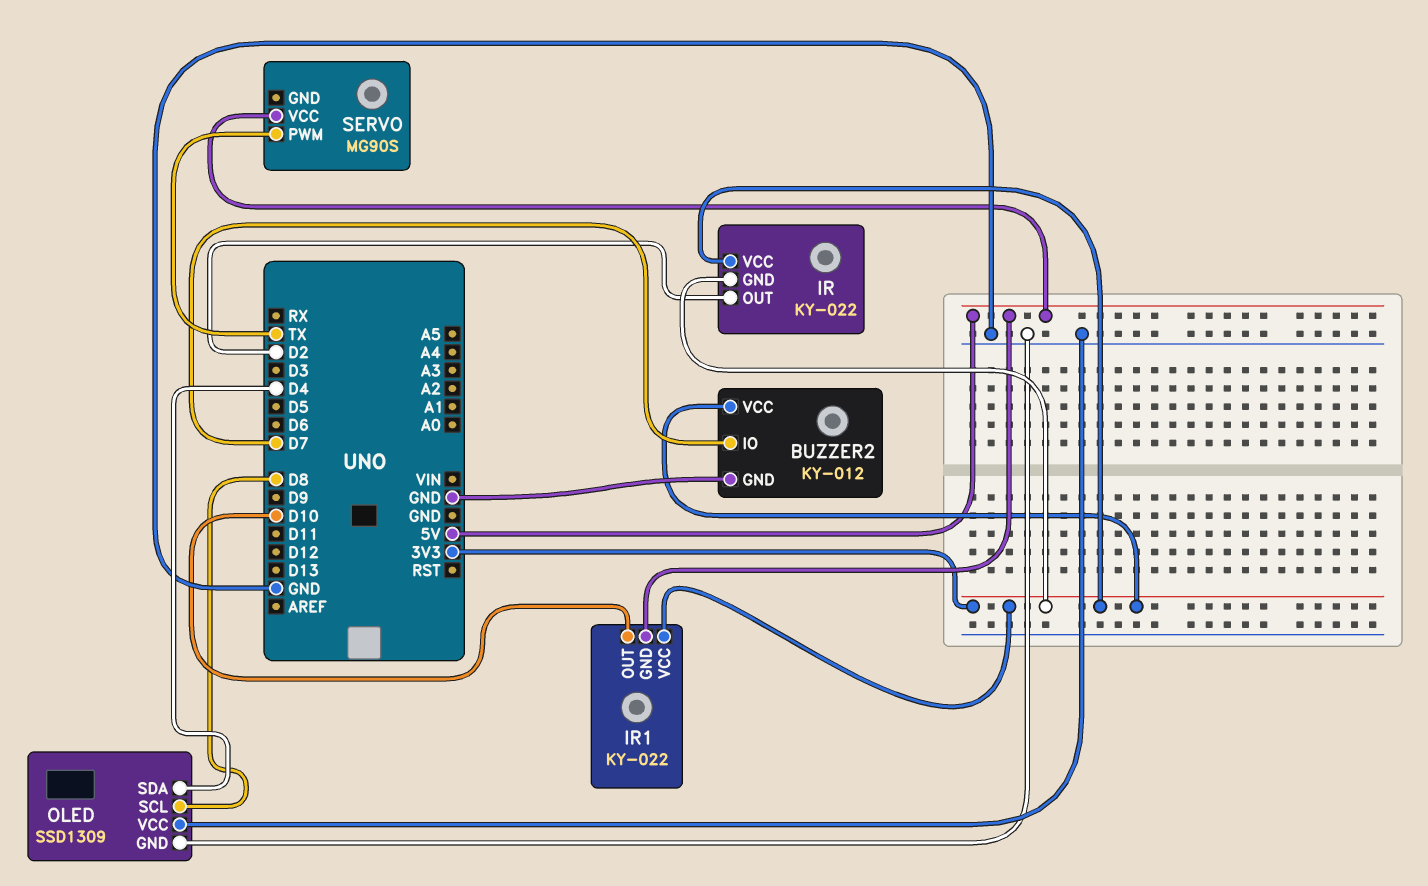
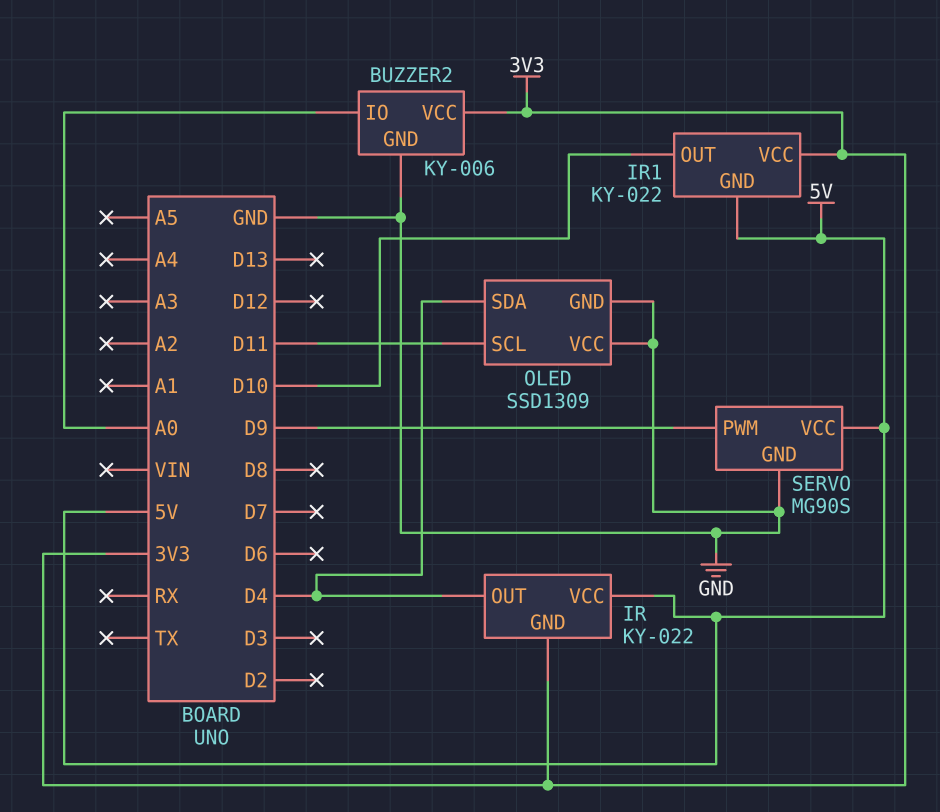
BUZZER2: KY-012 -> KY-006
BUZZER2 pin IO: D7 -> A0
IR pin OUT: D2 -> D4
IR pin VCC: 3V3 -> 5V
OLED pin SCL: D8 -> D11
SERVO pin GND: none -> GND
SERVO pin PWM: TX -> D9

